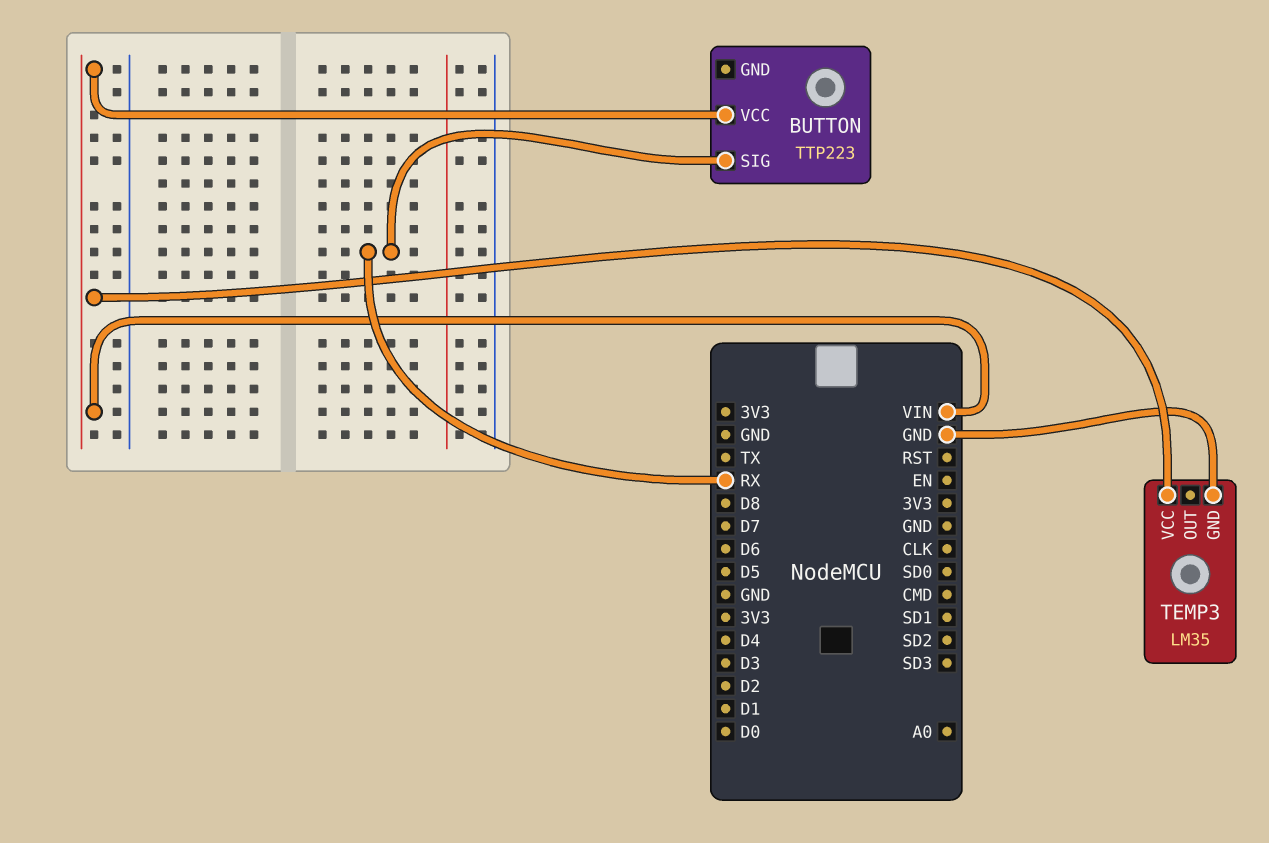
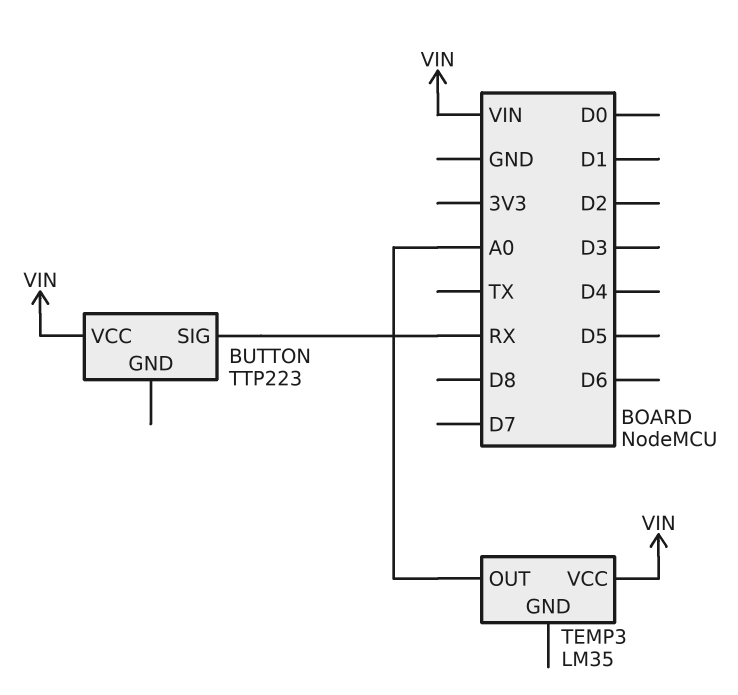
TEMP3 pin GND: GND -> none
TEMP3 pin OUT: none -> A0

